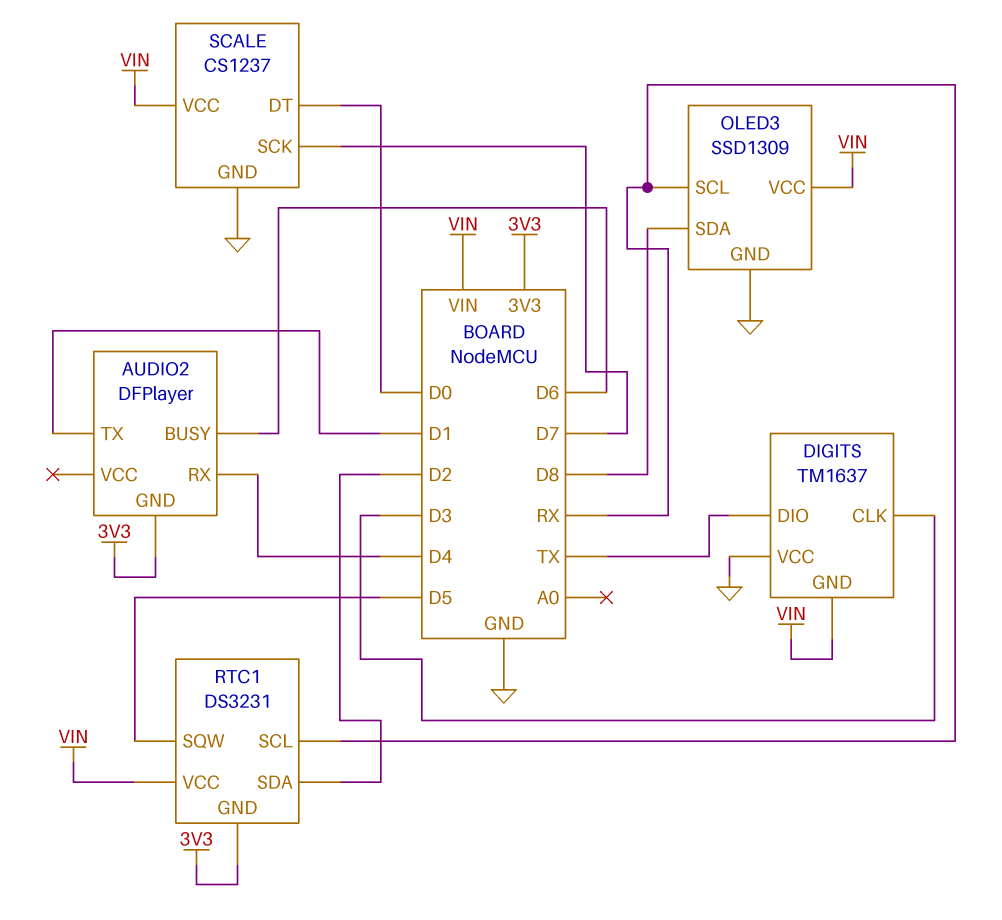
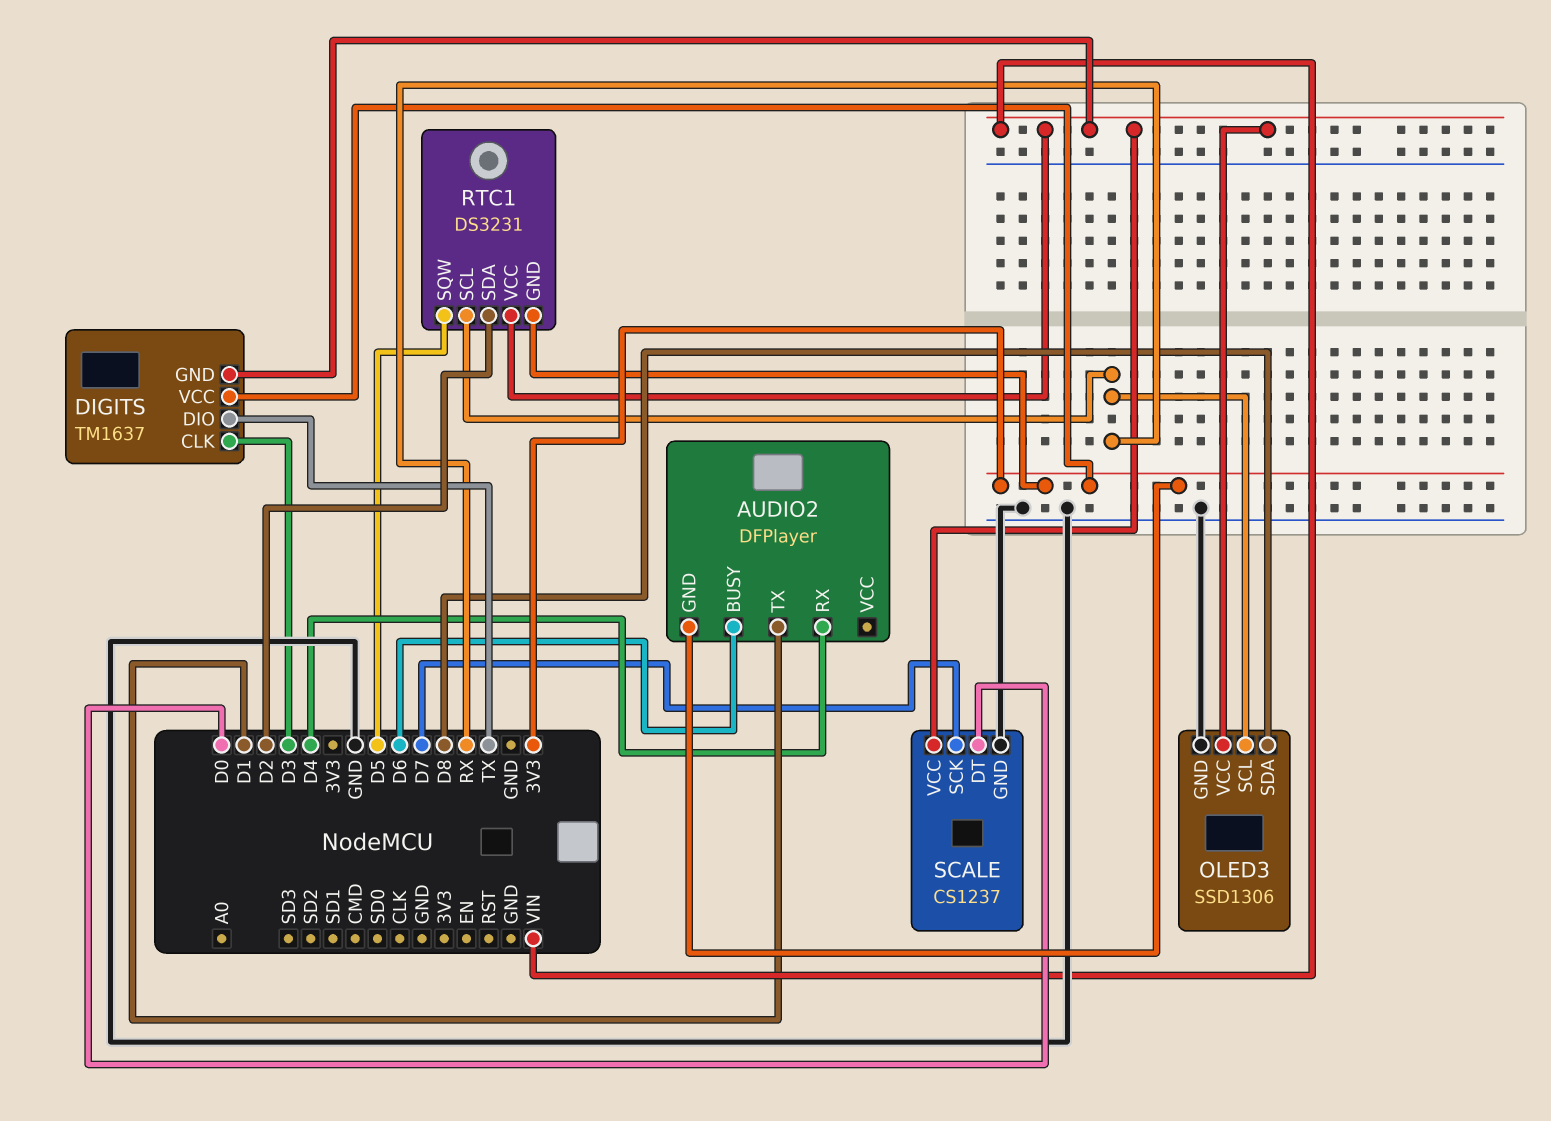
DIGITS pin VCC: GND -> 3V3
OLED3: SSD1309 -> SSD1306

